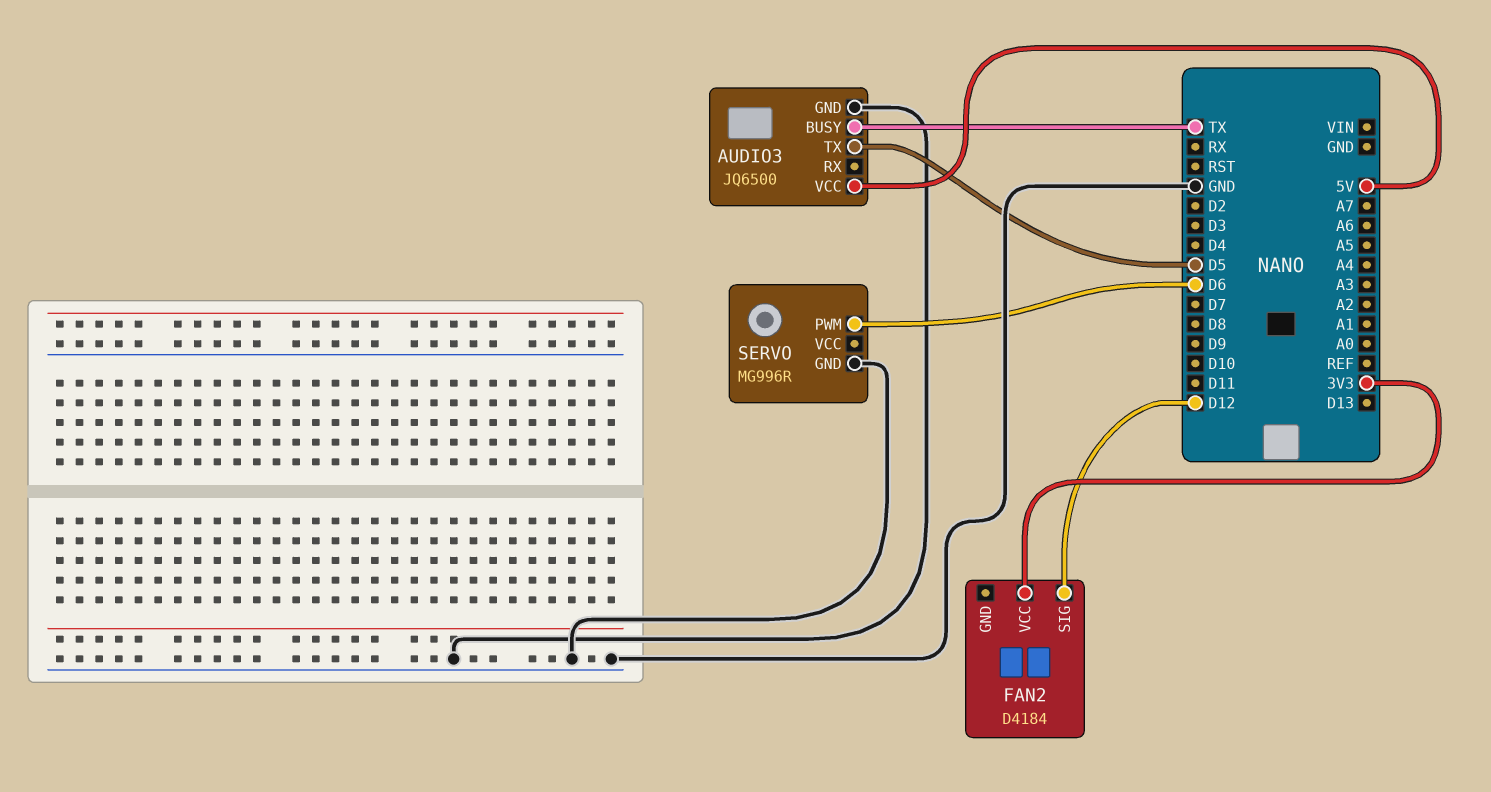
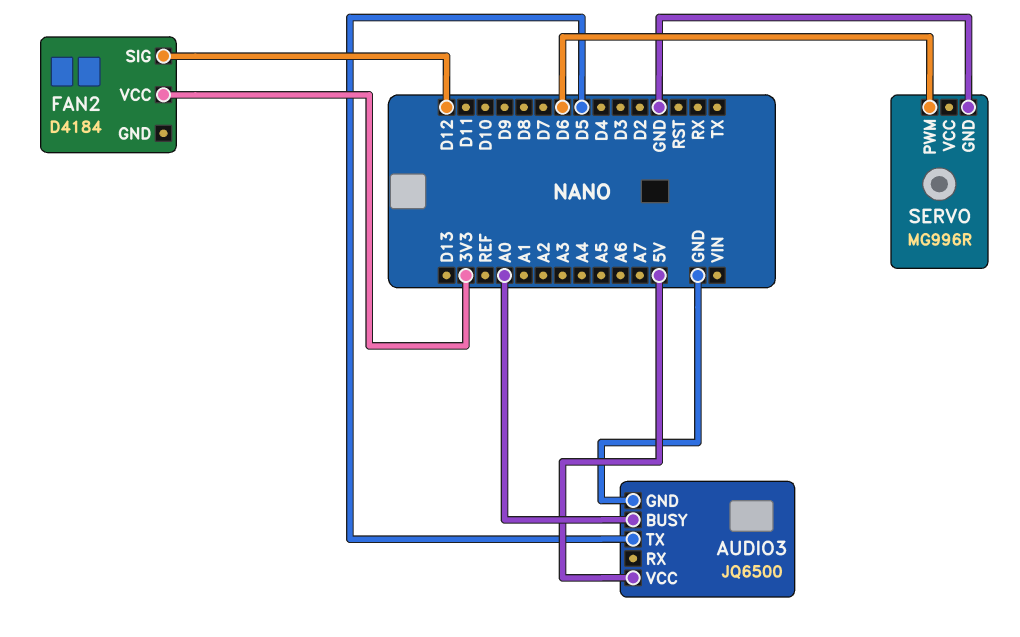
AUDIO3 pin BUSY: TX -> A0

